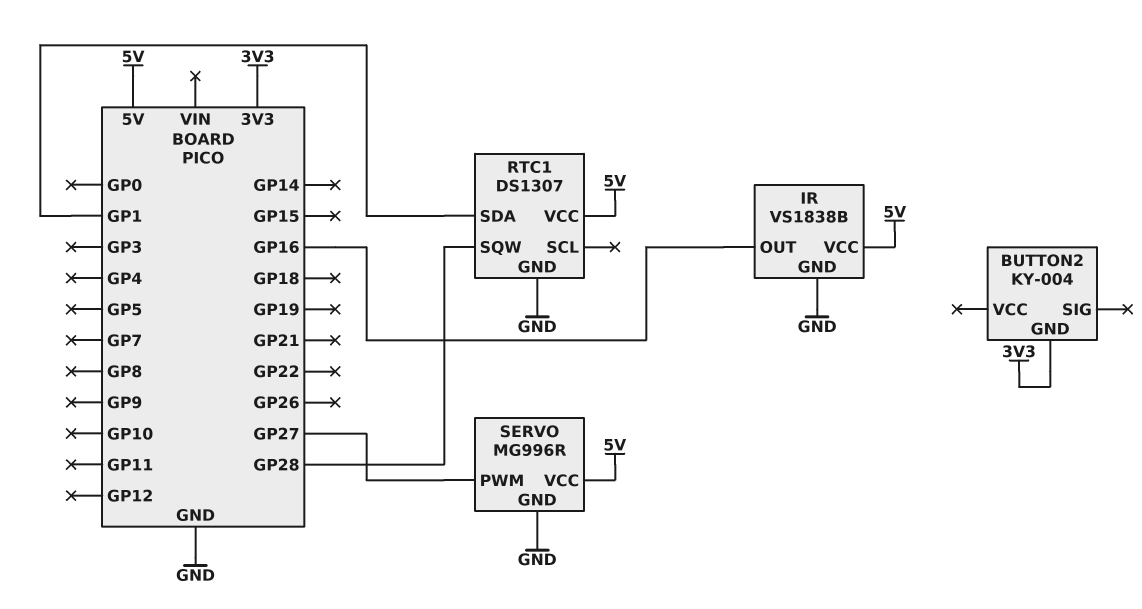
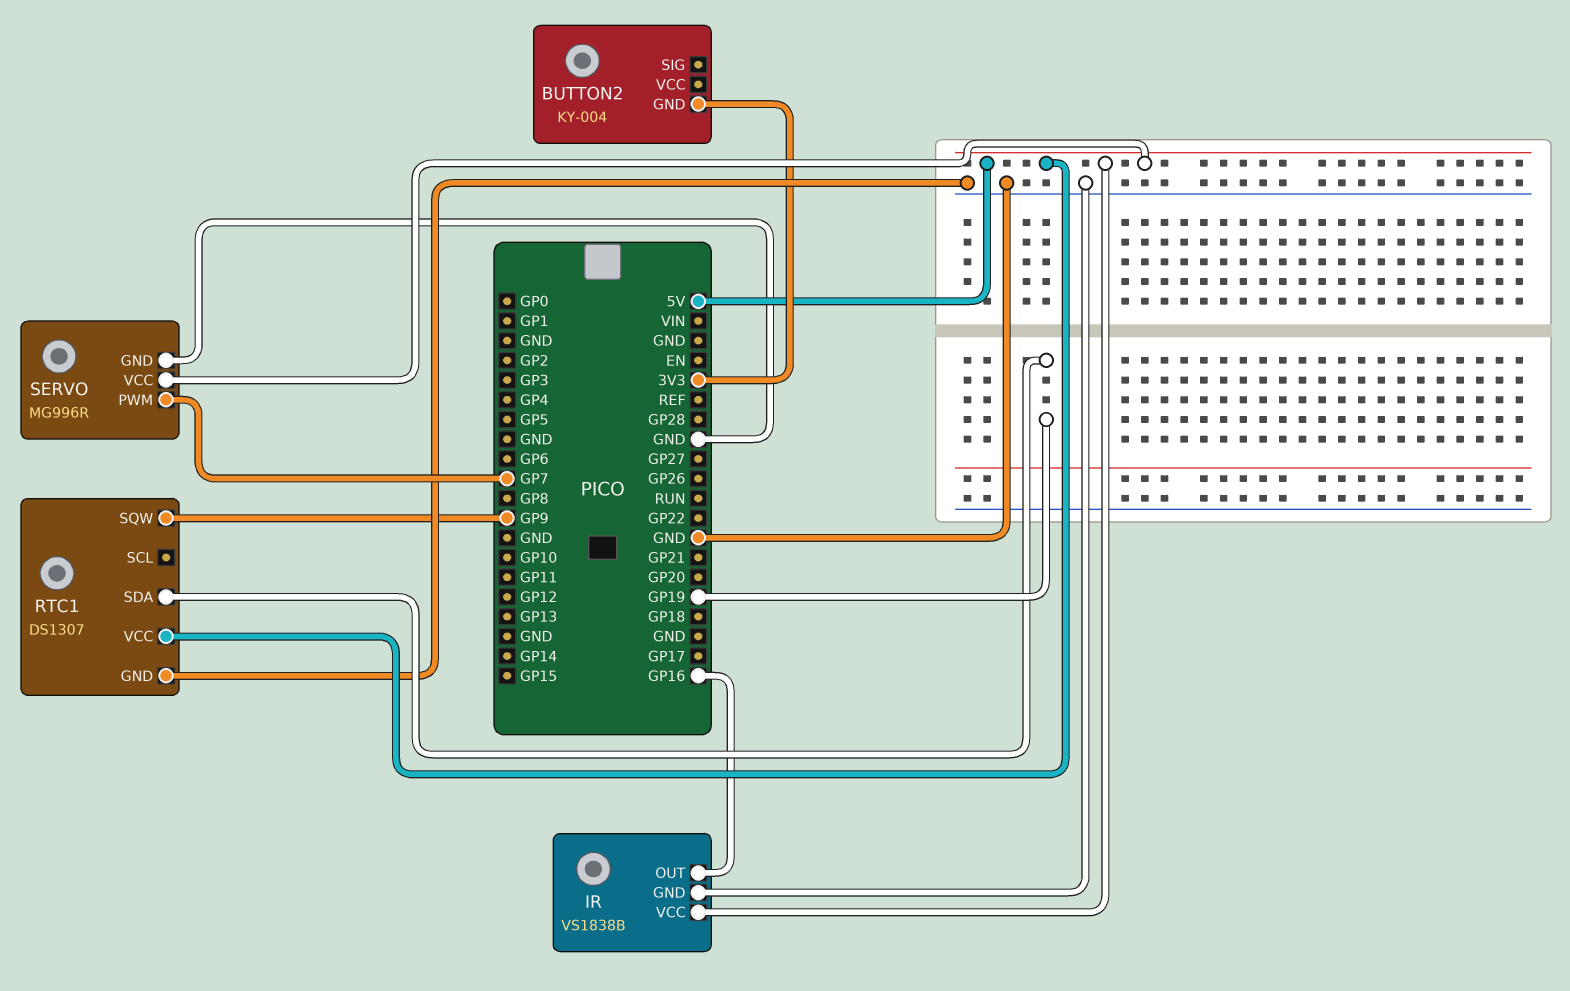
RTC1 pin SDA: GP1 -> GP19
RTC1 pin SQW: GP28 -> GP9
SERVO pin PWM: GP27 -> GP7

